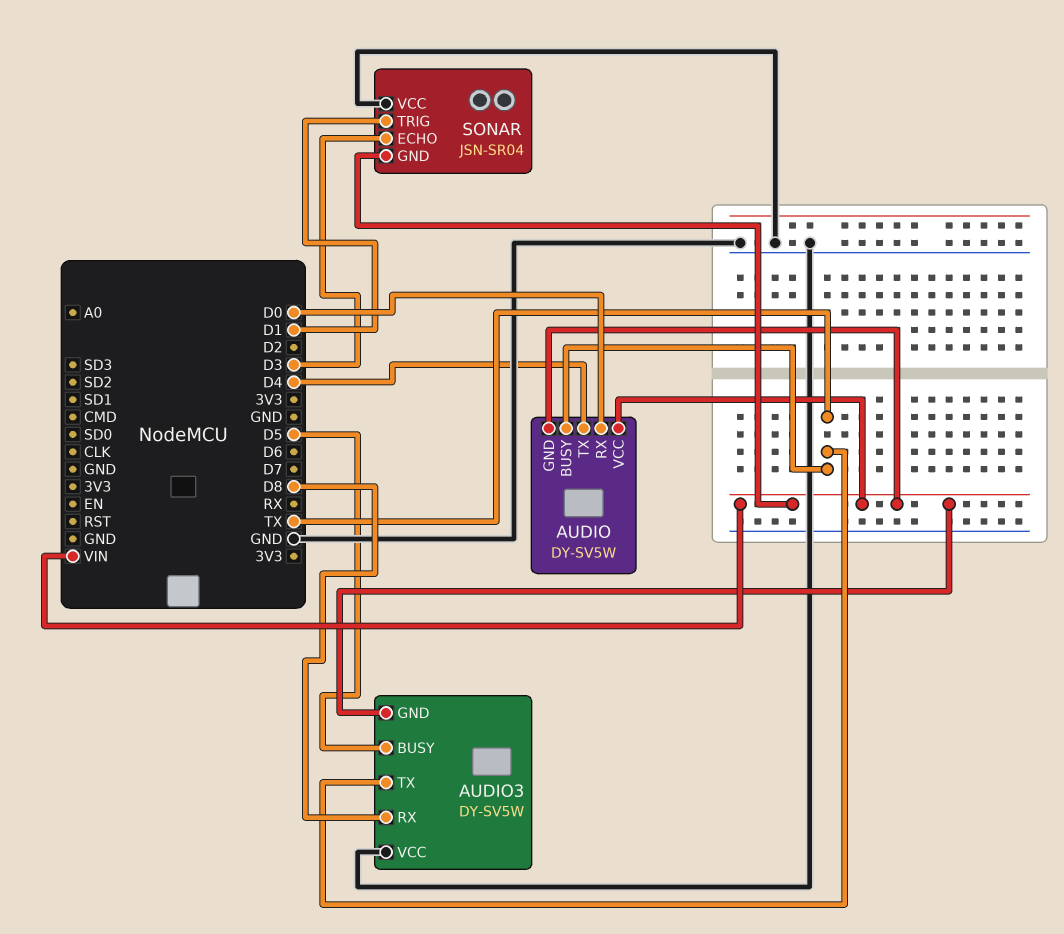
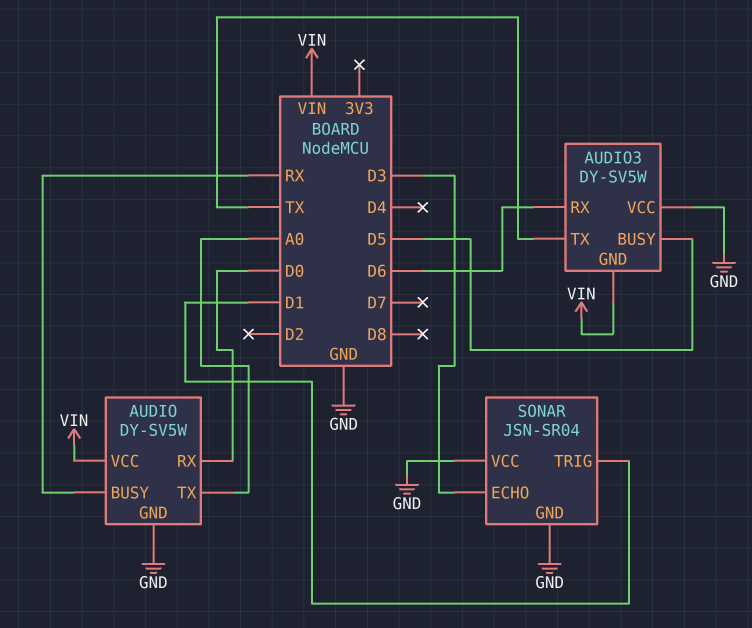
AUDIO pin BUSY: TX -> RX
AUDIO pin GND: VIN -> GND
AUDIO pin TX: D4 -> A0
AUDIO3 pin RX: D8 -> D6
SONAR pin GND: VIN -> GND

